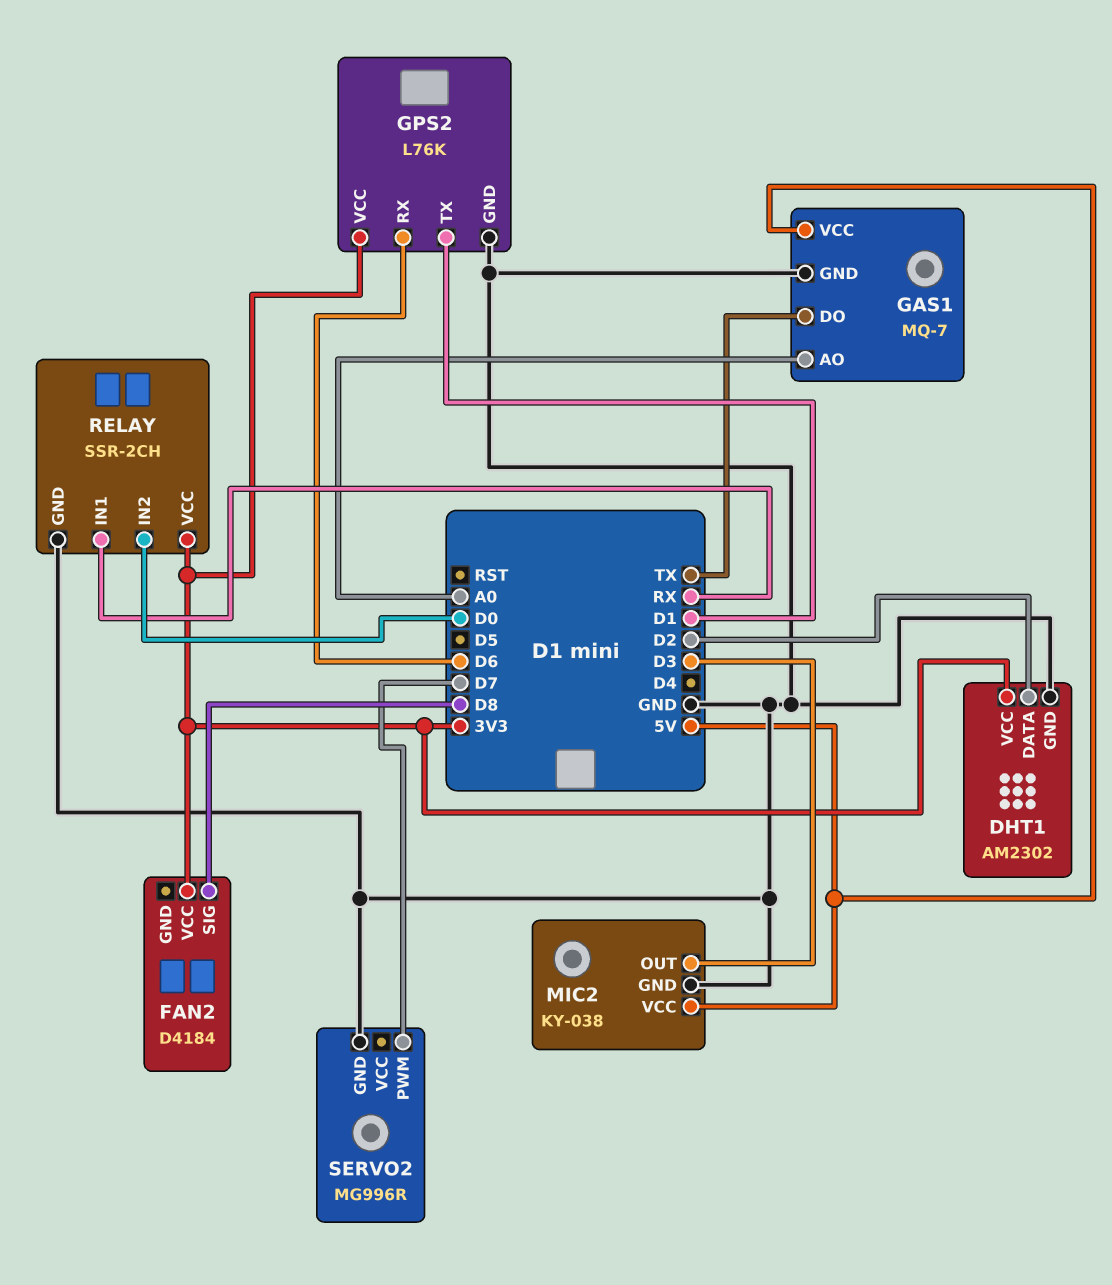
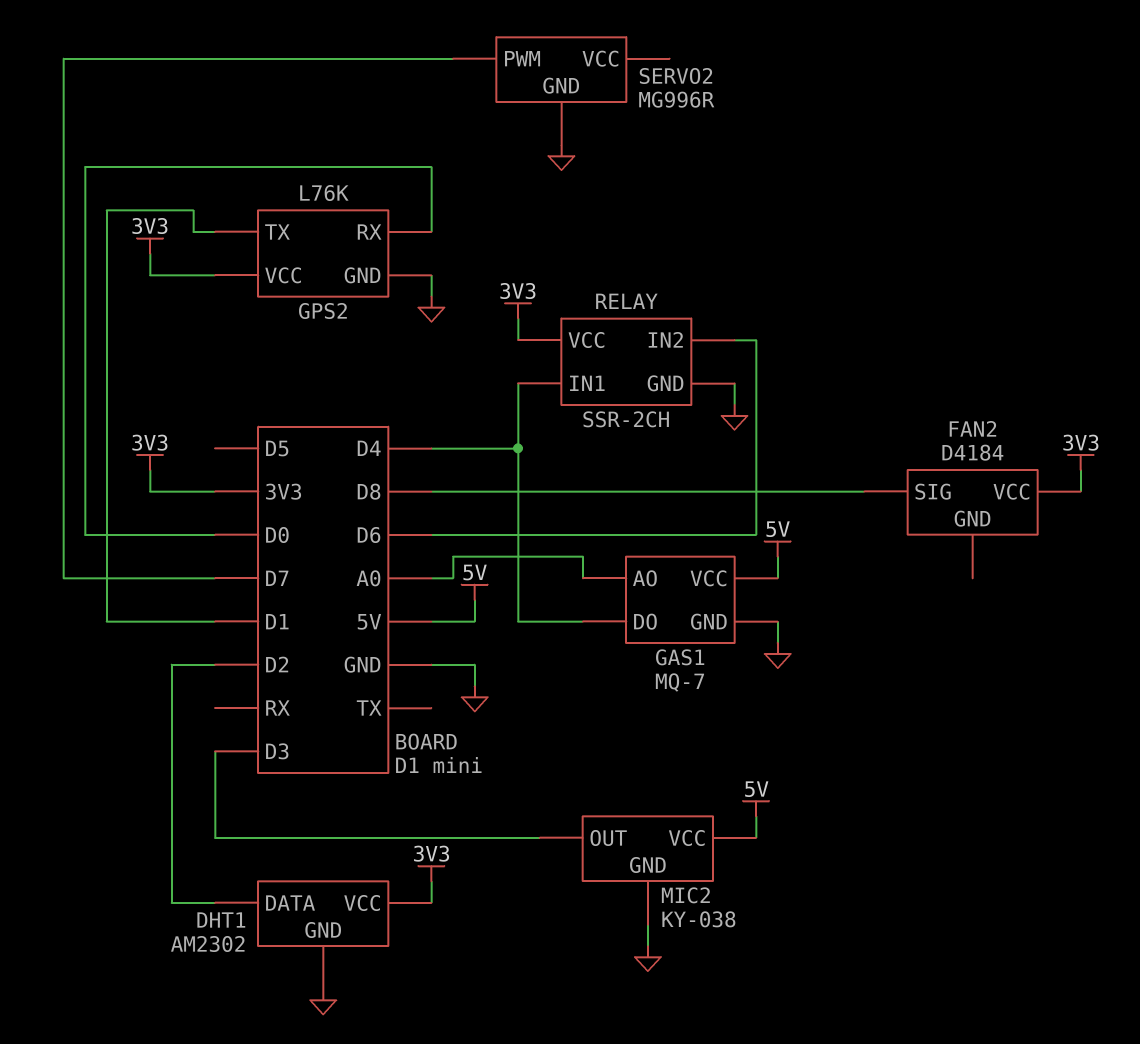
GAS1 pin DO: TX -> D4
GPS2 pin RX: D6 -> D0
RELAY pin IN1: RX -> D4
RELAY pin IN2: D0 -> D6

